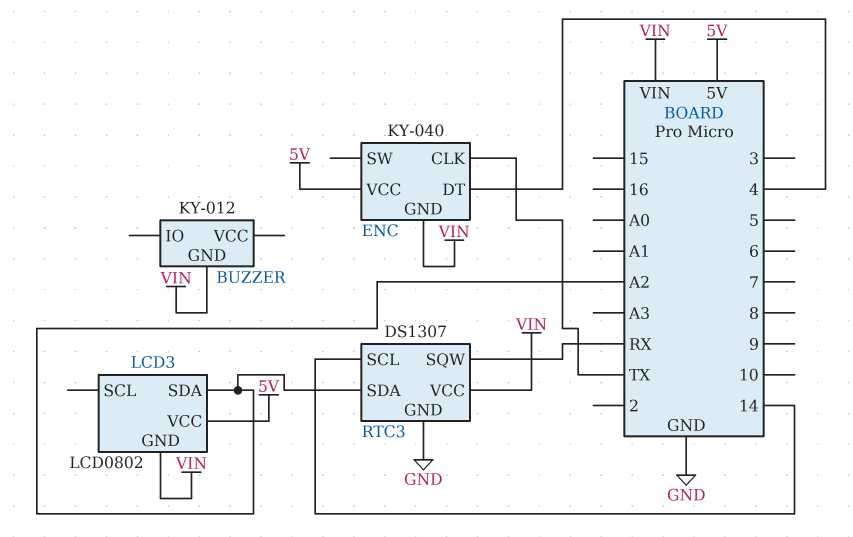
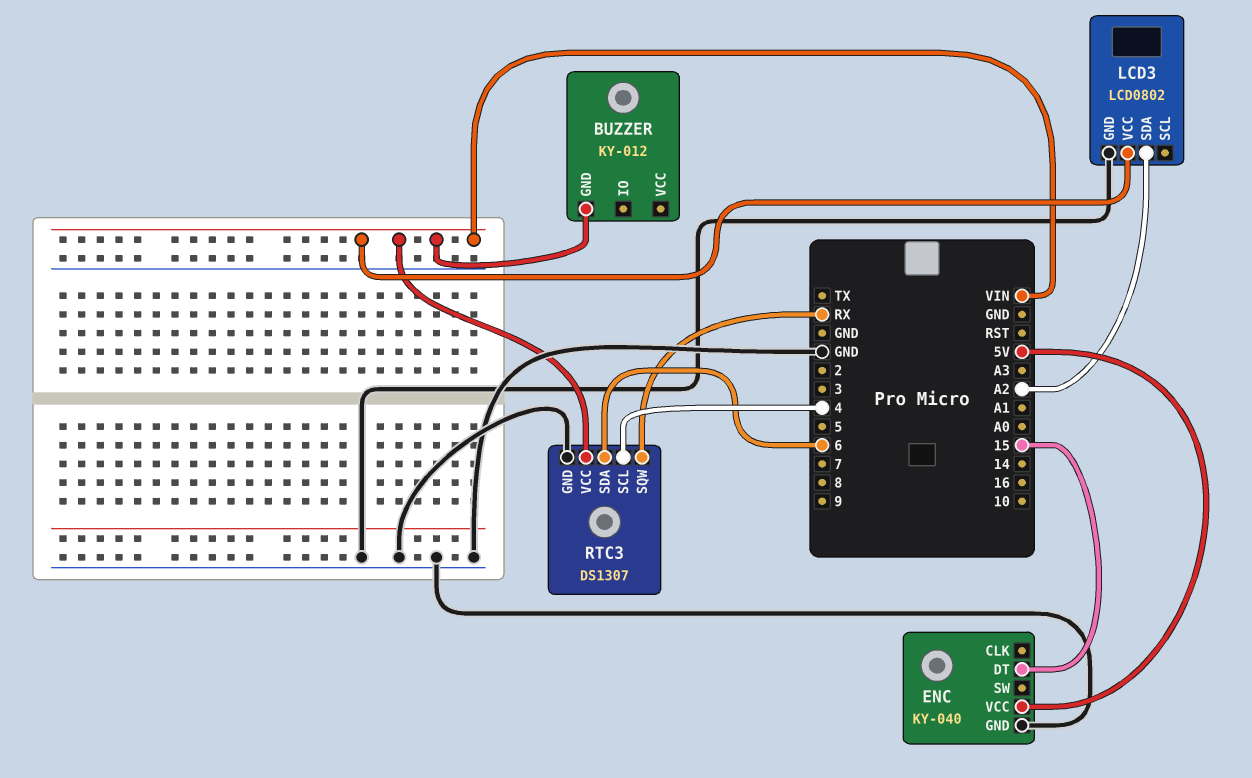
ENC pin CLK: TX -> none
ENC pin DT: 4 -> 15
ENC pin GND: VIN -> GND
LCD3 pin GND: VIN -> GND
LCD3 pin VCC: 5V -> VIN
RTC3 pin SCL: 14 -> 4
RTC3 pin SDA: A2 -> 6

